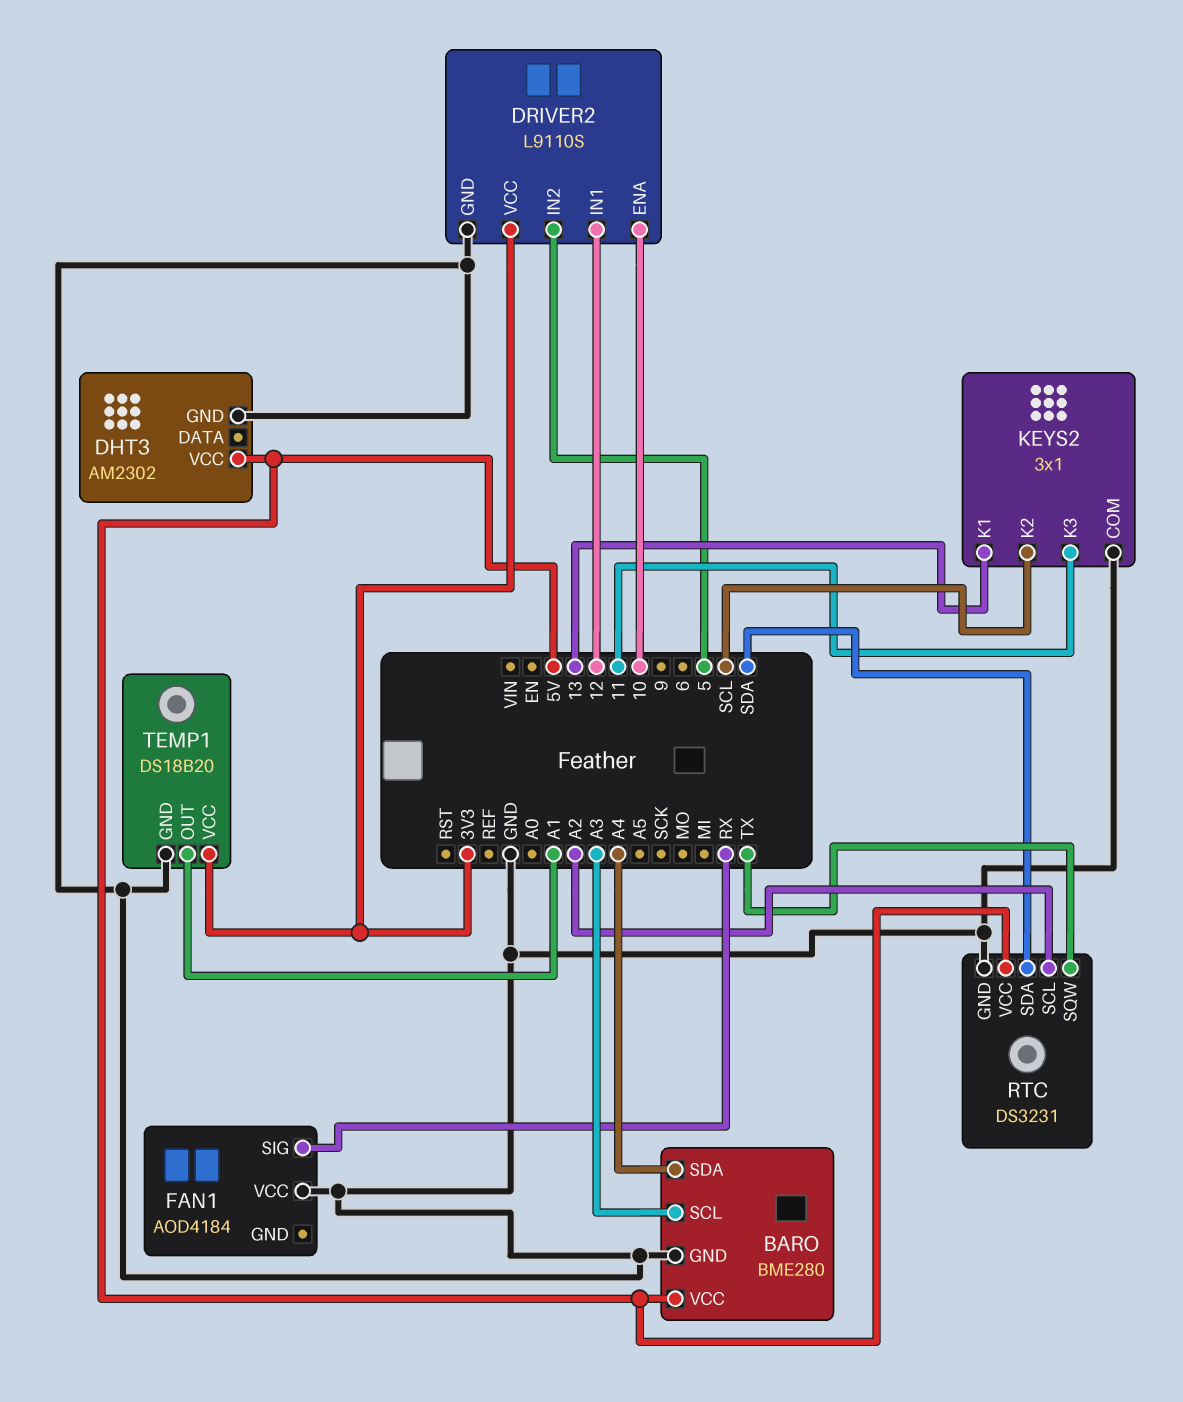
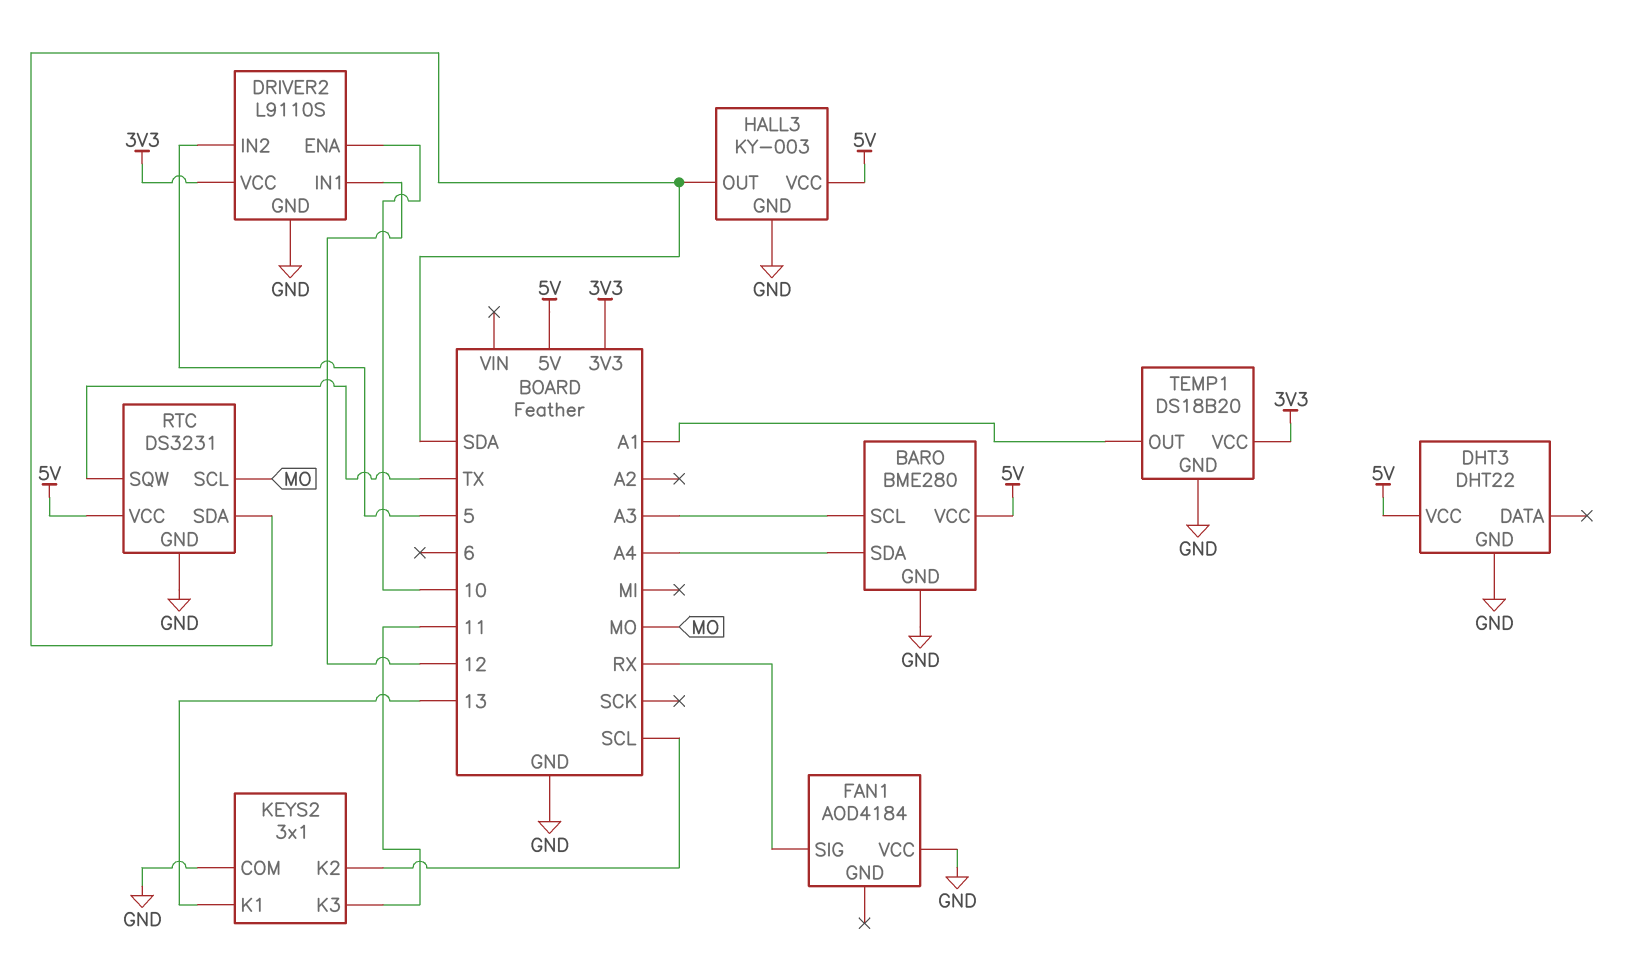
DHT3: AM2302 -> DHT22
HALL3: none -> KY-003
HALL3 pin GND: none -> GND
HALL3 pin OUT: none -> SDA
HALL3 pin VCC: none -> 5V
RTC pin SCL: A2 -> MO

